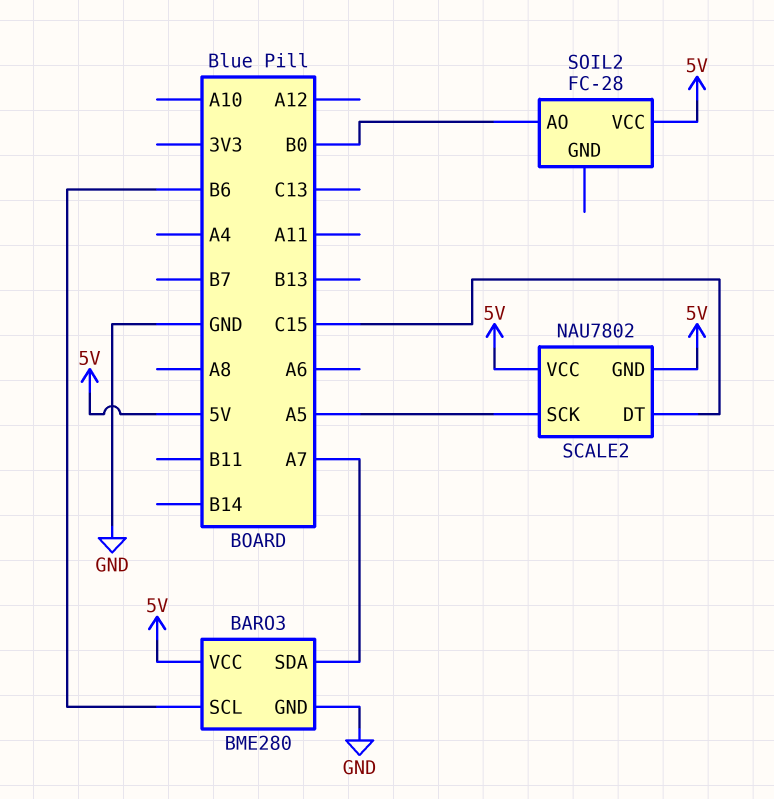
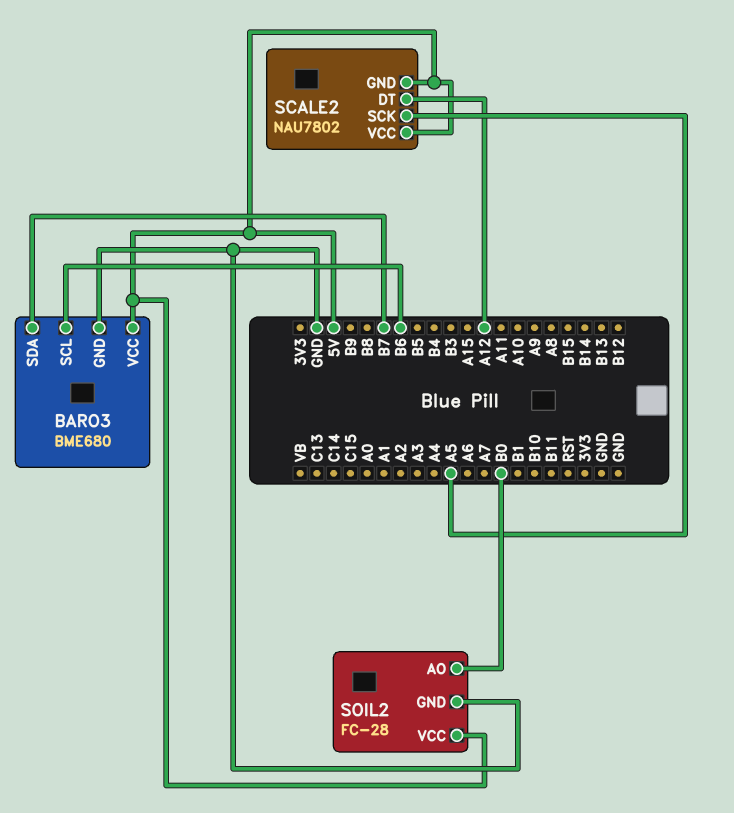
BARO3: BME280 -> BME680
BARO3 pin SDA: A7 -> B7
SCALE2 pin DT: C15 -> A12
SOIL2 pin GND: none -> GND

